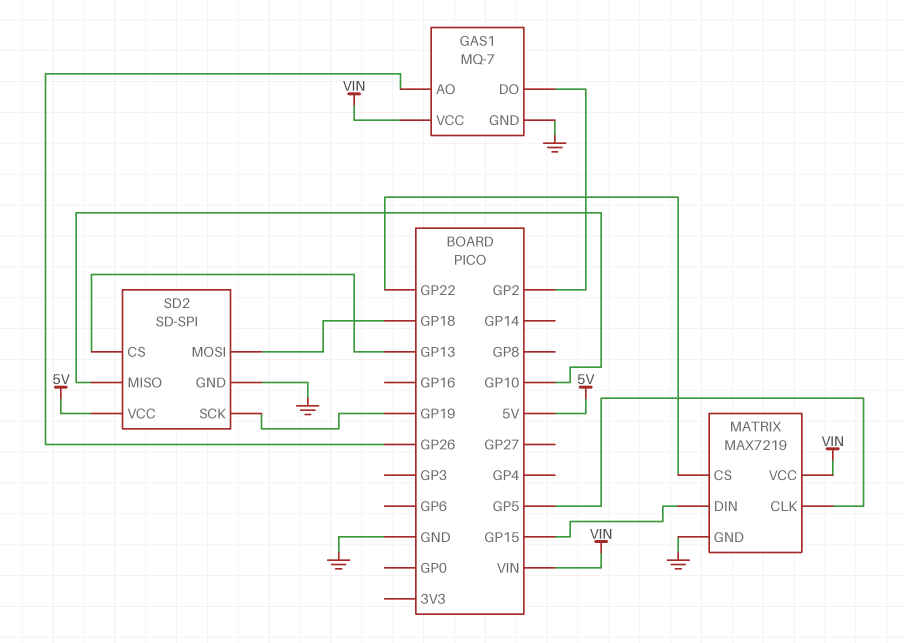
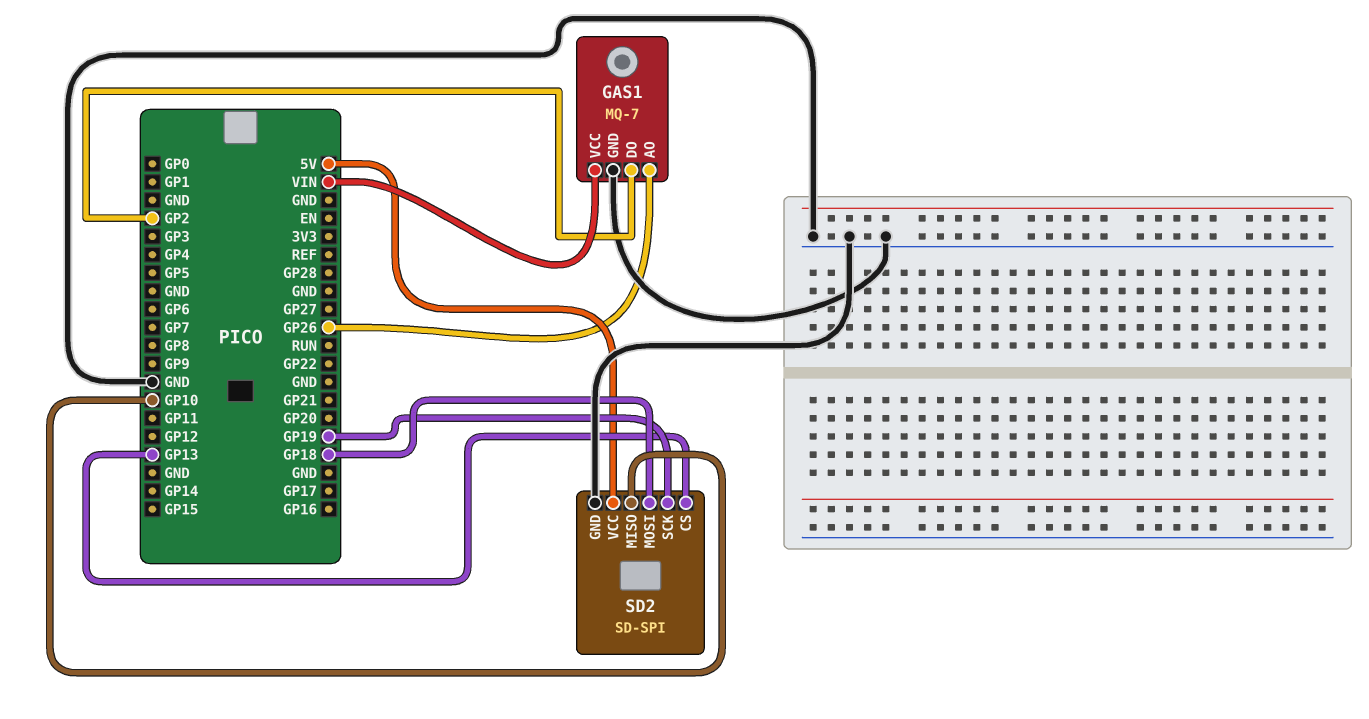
MATRIX: MAX7219 -> none
MATRIX pin CLK: GP5 -> none
MATRIX pin CS: GP22 -> none
MATRIX pin DIN: GP15 -> none
MATRIX pin GND: GND -> none
MATRIX pin VCC: VIN -> none

